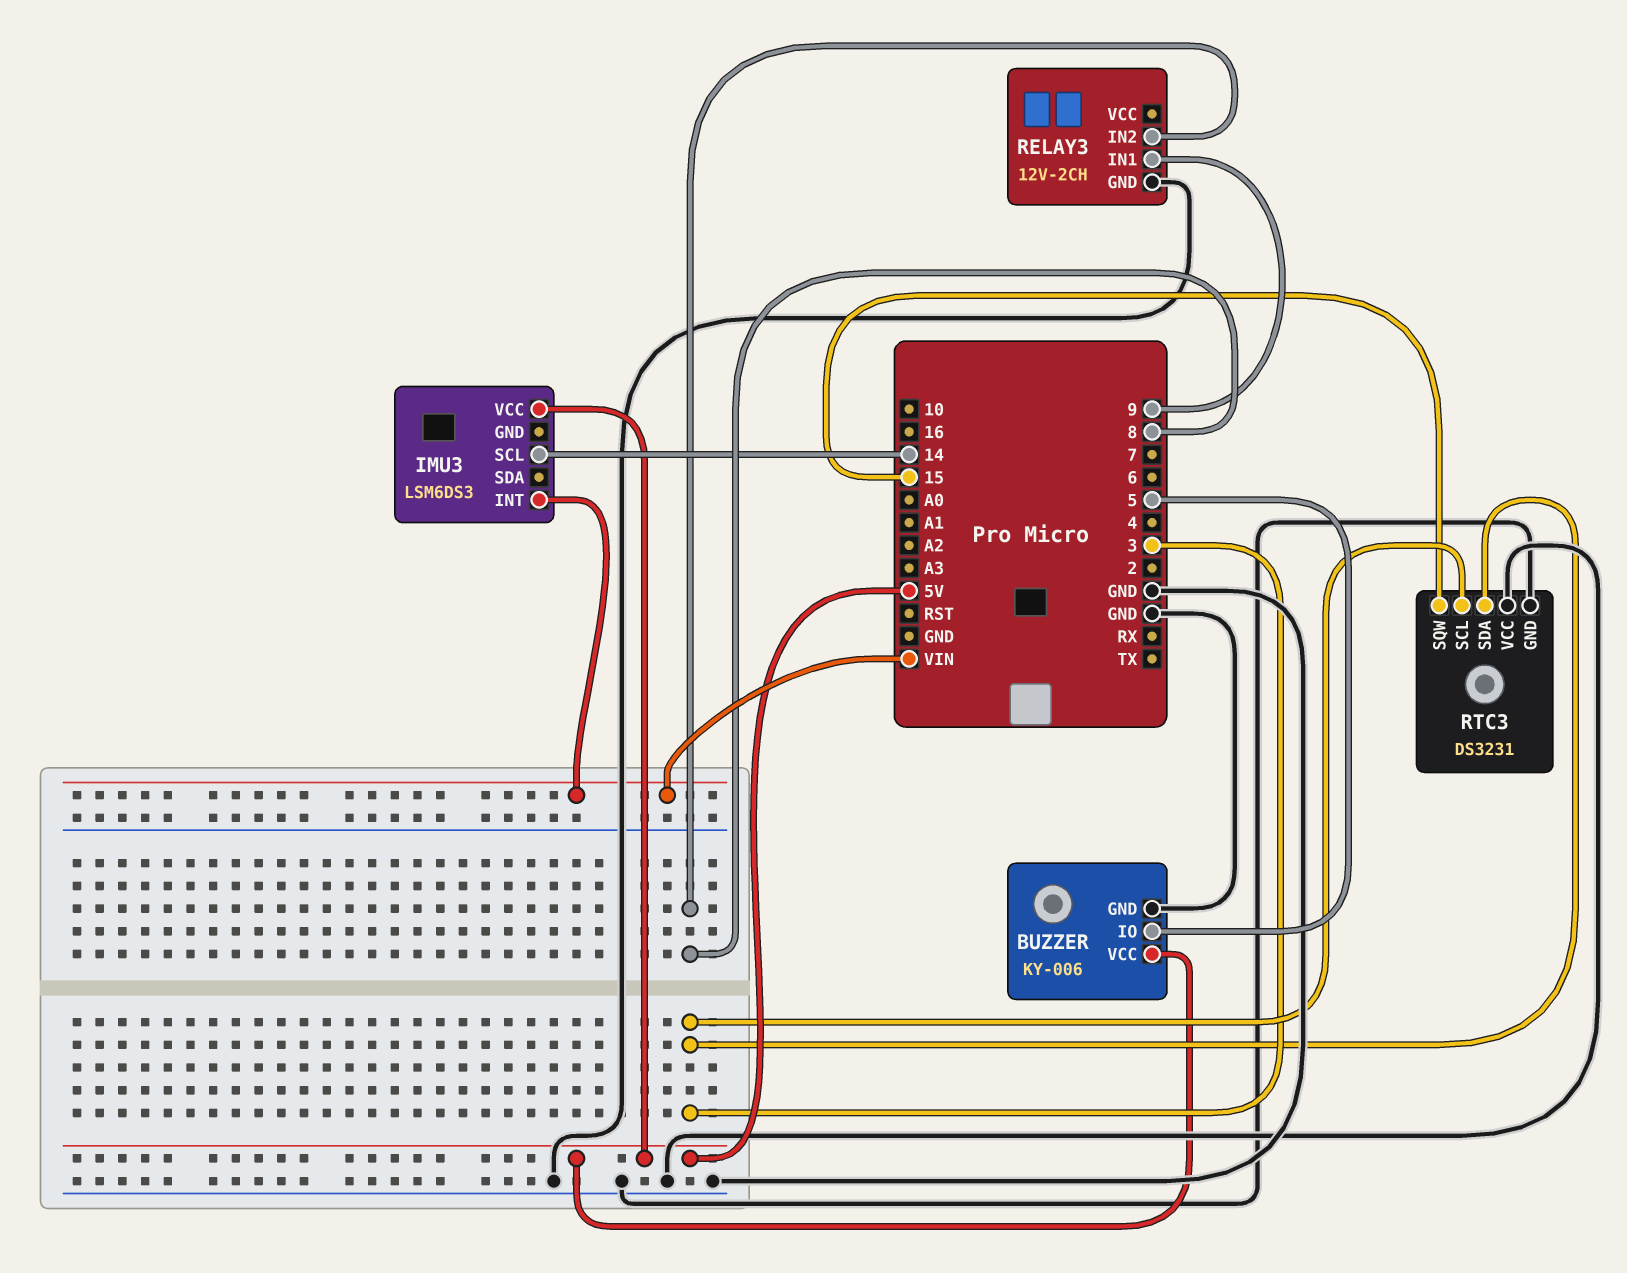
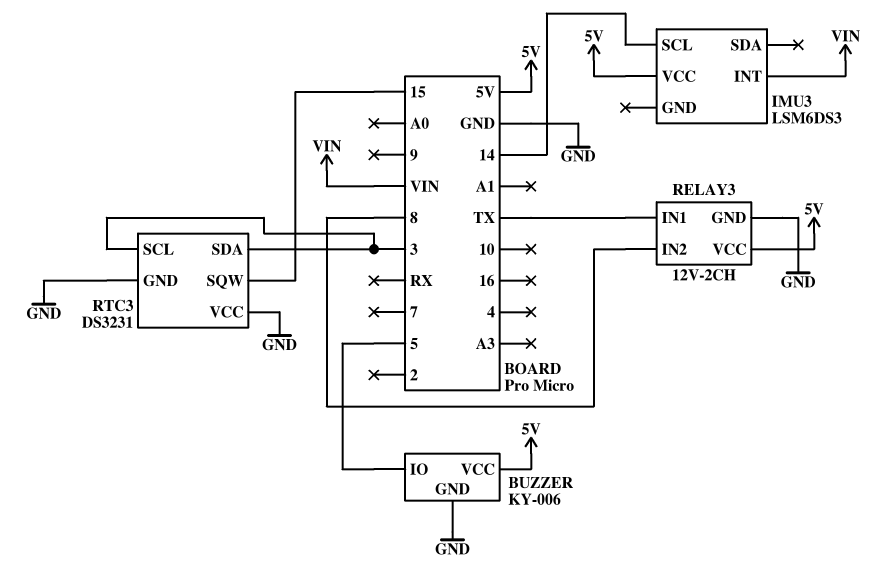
RELAY3 pin IN1: 9 -> TX
RELAY3 pin VCC: none -> 5V

